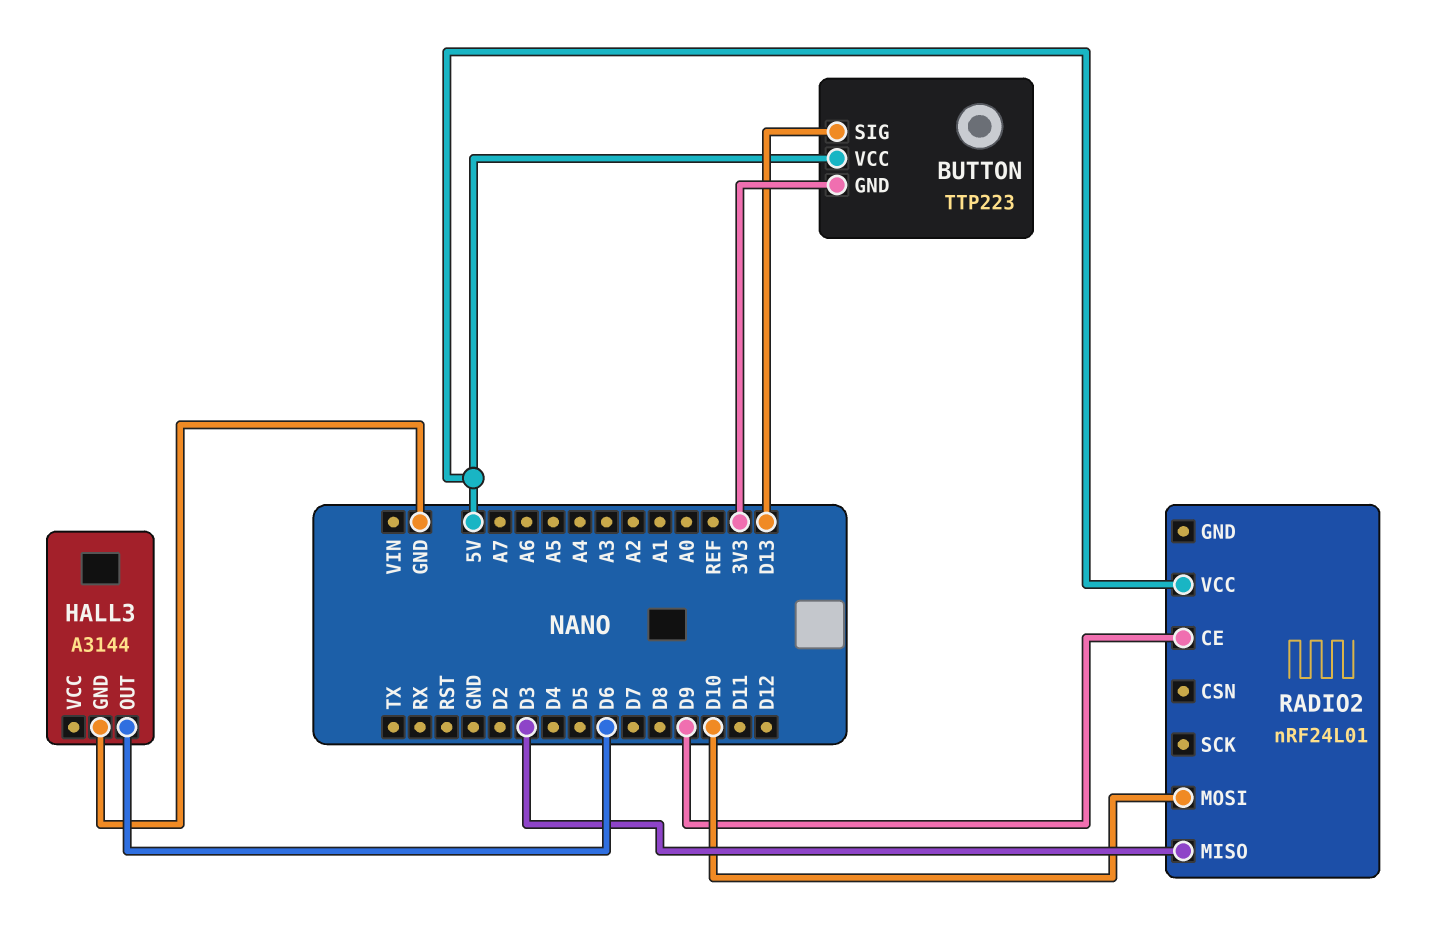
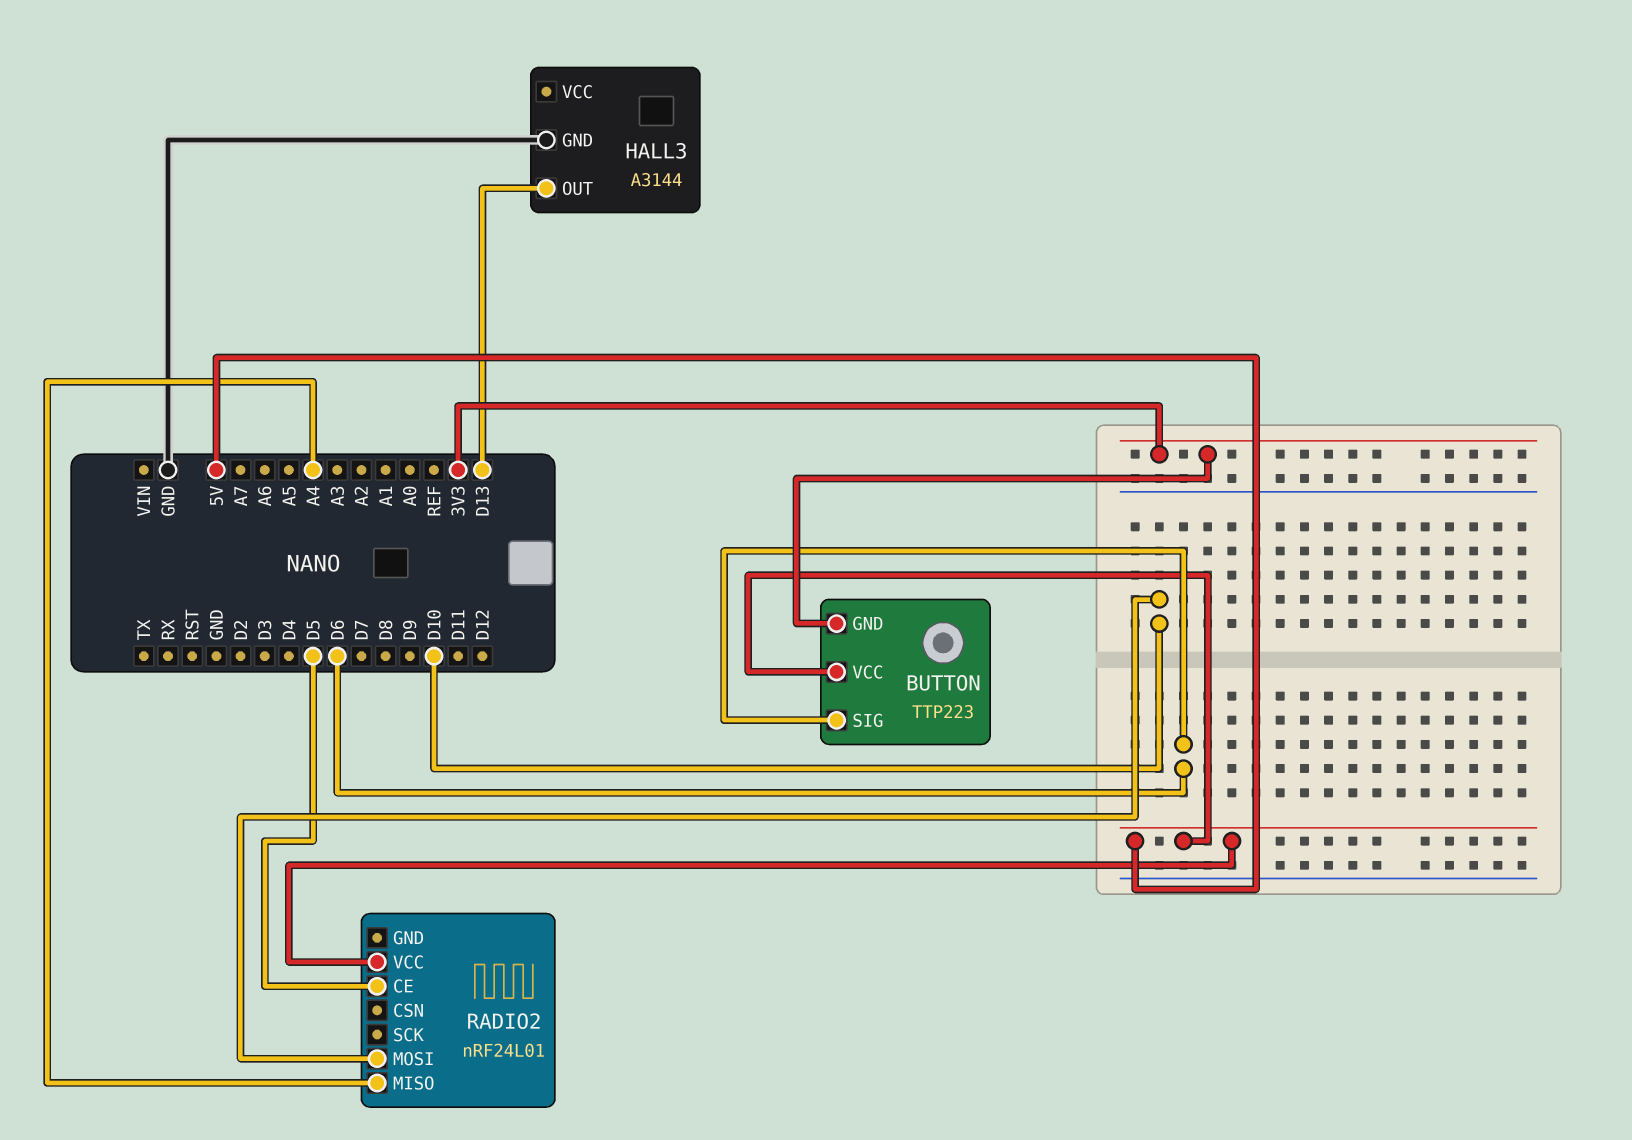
BUTTON pin SIG: D13 -> D6
HALL3 pin OUT: D6 -> D13
RADIO2 pin CE: D9 -> D5
RADIO2 pin MISO: D3 -> A4

